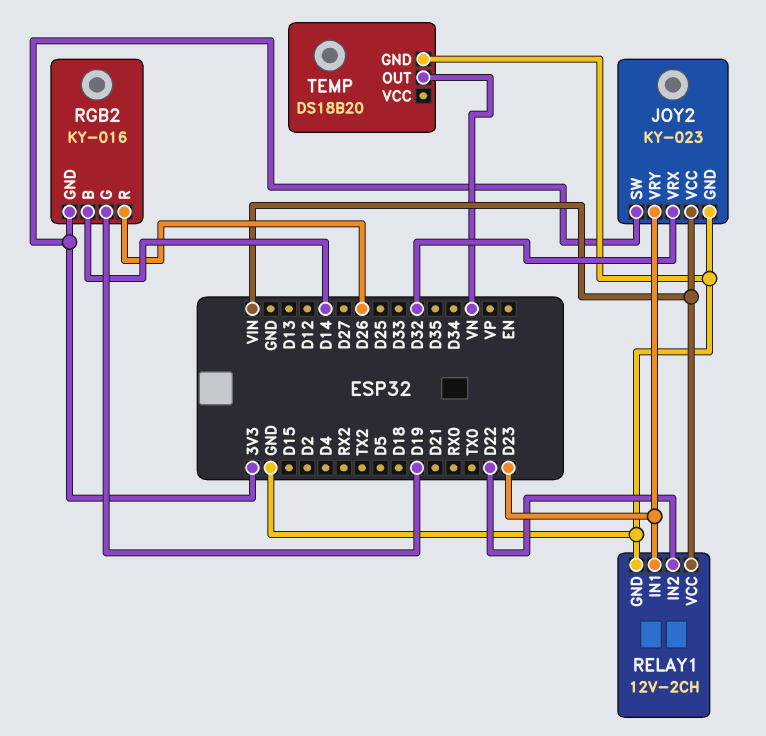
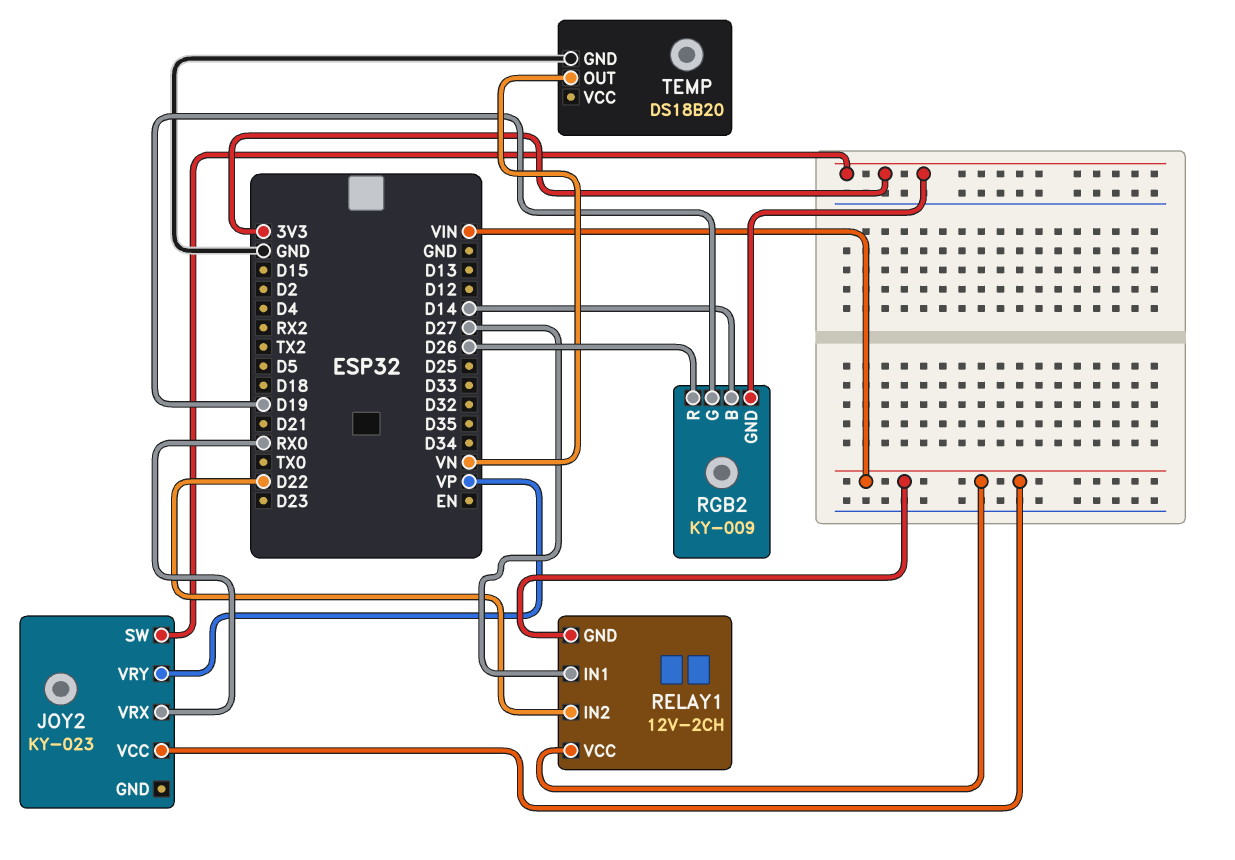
JOY2 pin GND: GND -> none
JOY2 pin VRX: D32 -> RX0
JOY2 pin VRY: D23 -> VP
RELAY1 pin GND: GND -> VIN
RELAY1 pin IN1: D23 -> D27
RGB2: KY-016 -> KY-009

